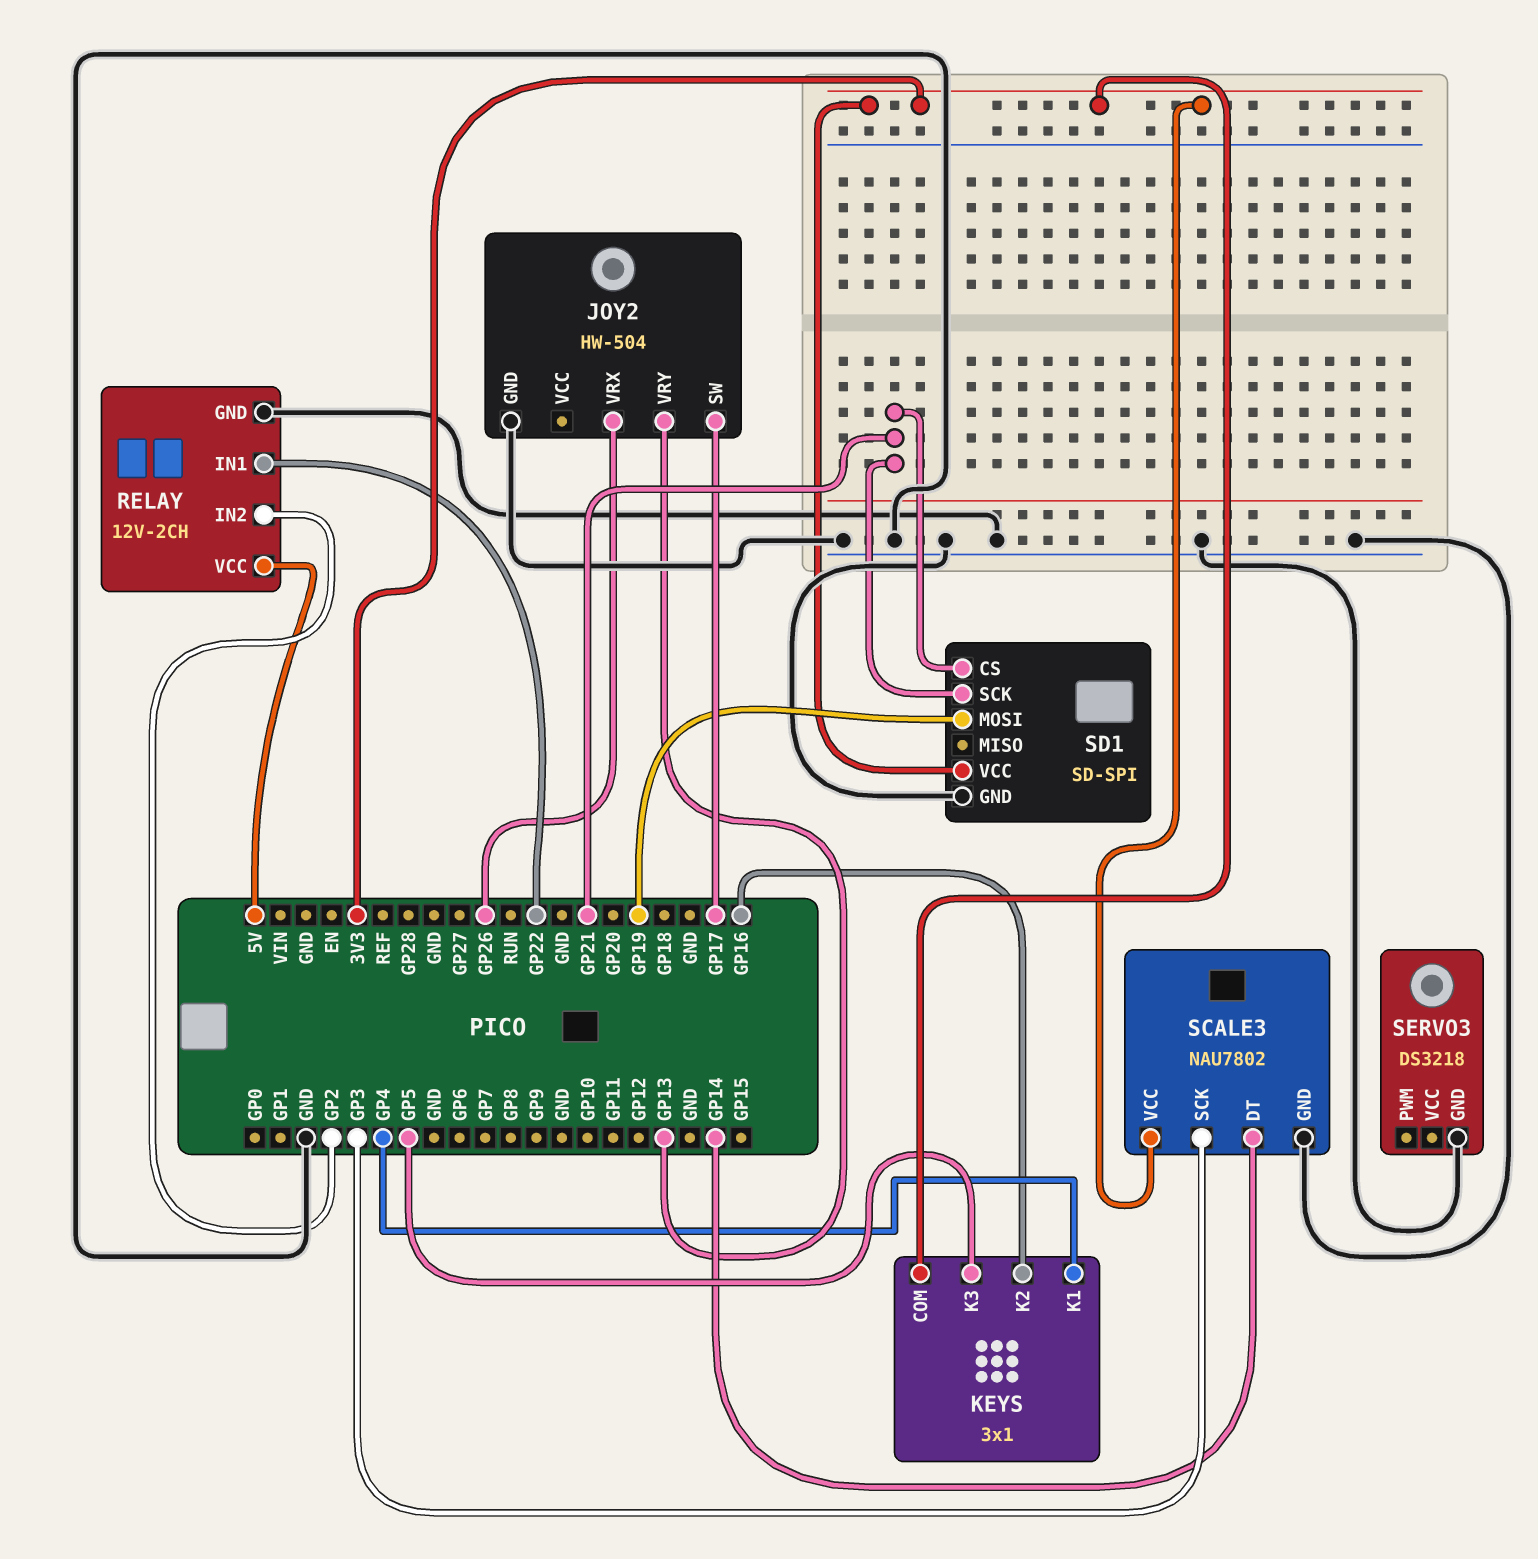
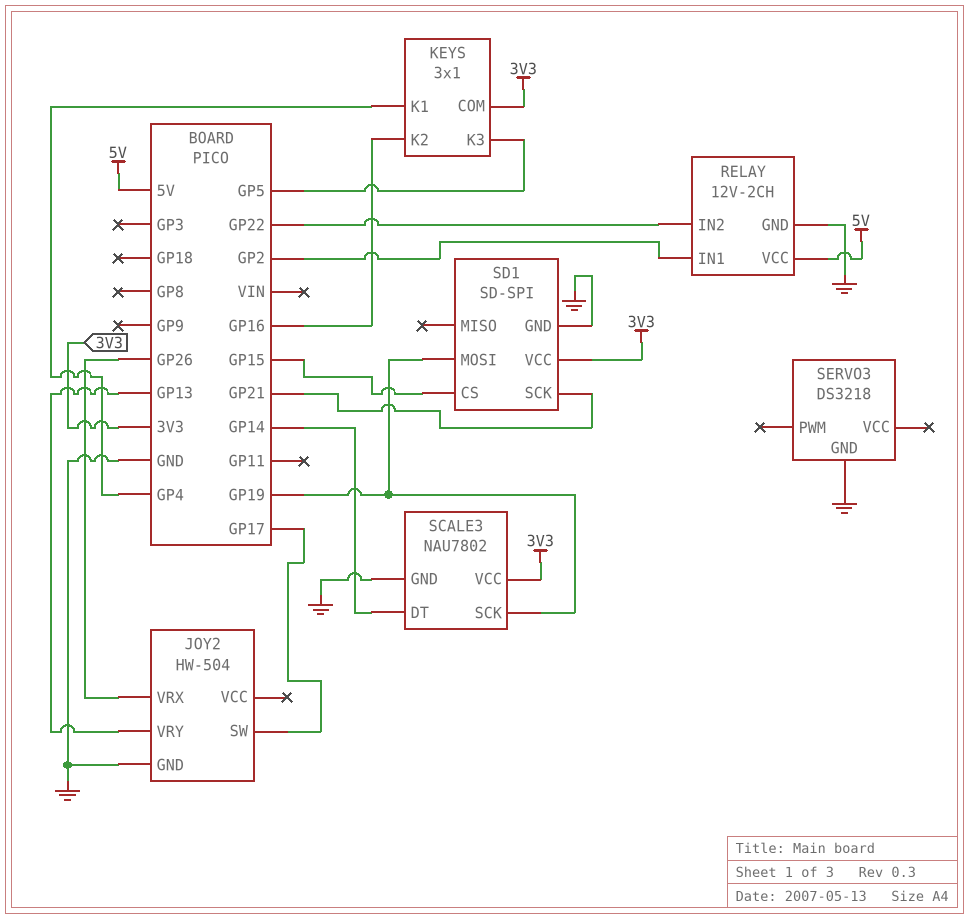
RELAY pin IN1: GP22 -> GP2
RELAY pin IN2: GP2 -> GP22
SCALE3 pin SCK: GP3 -> GP19
SD1 pin CS: GP21 -> GP15

